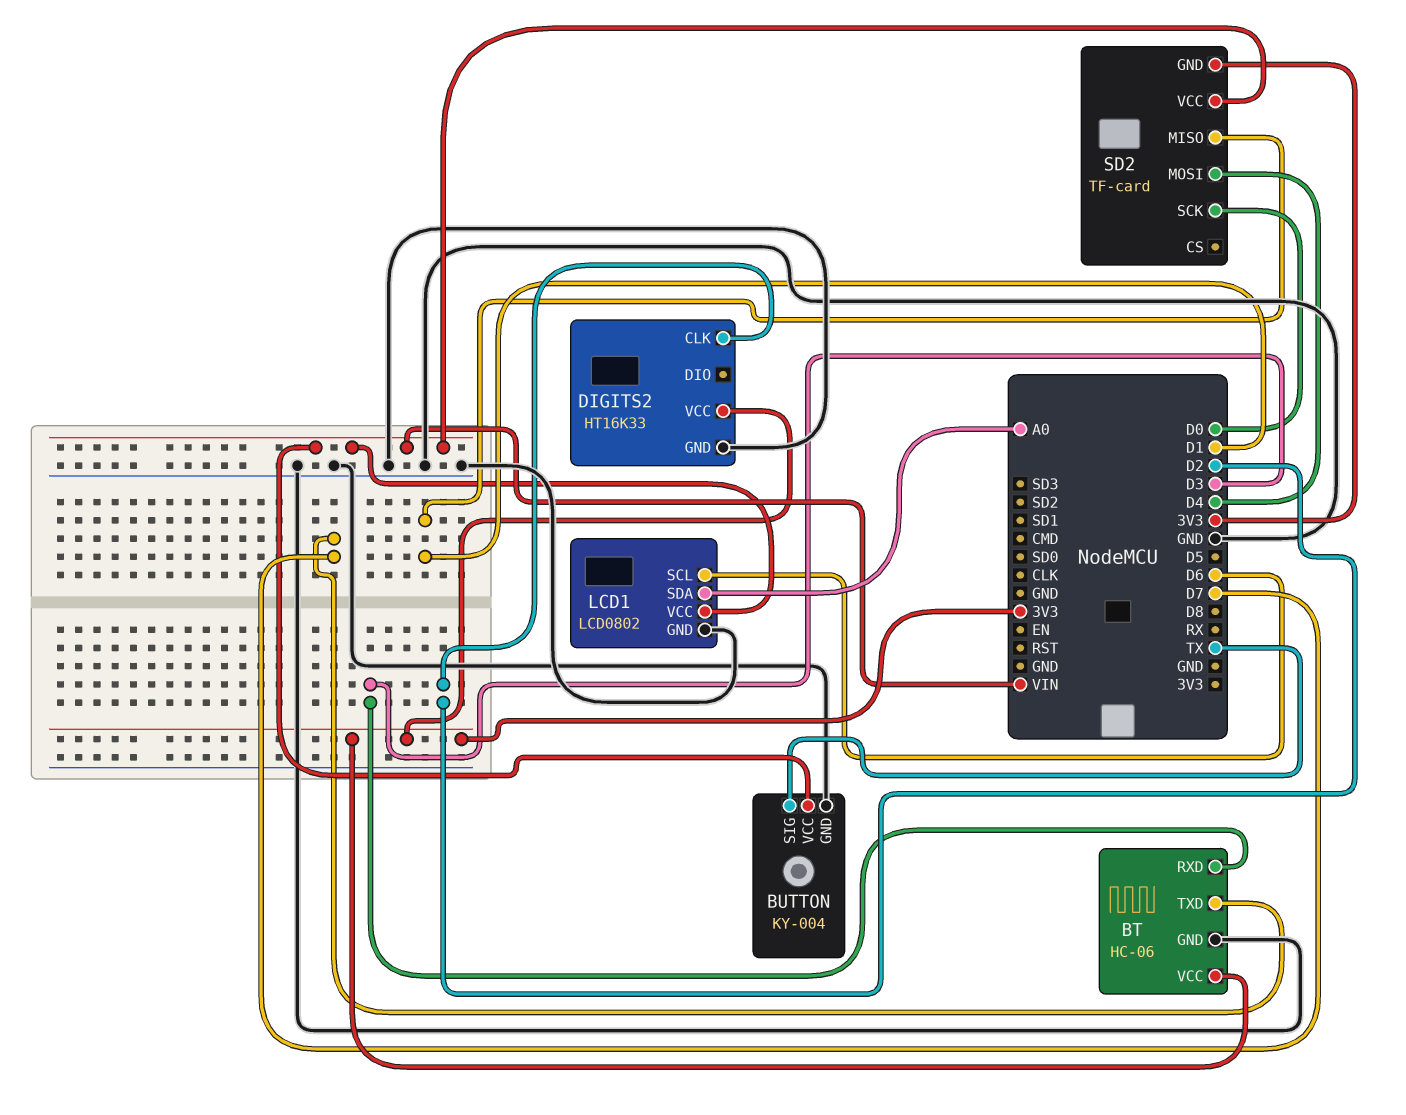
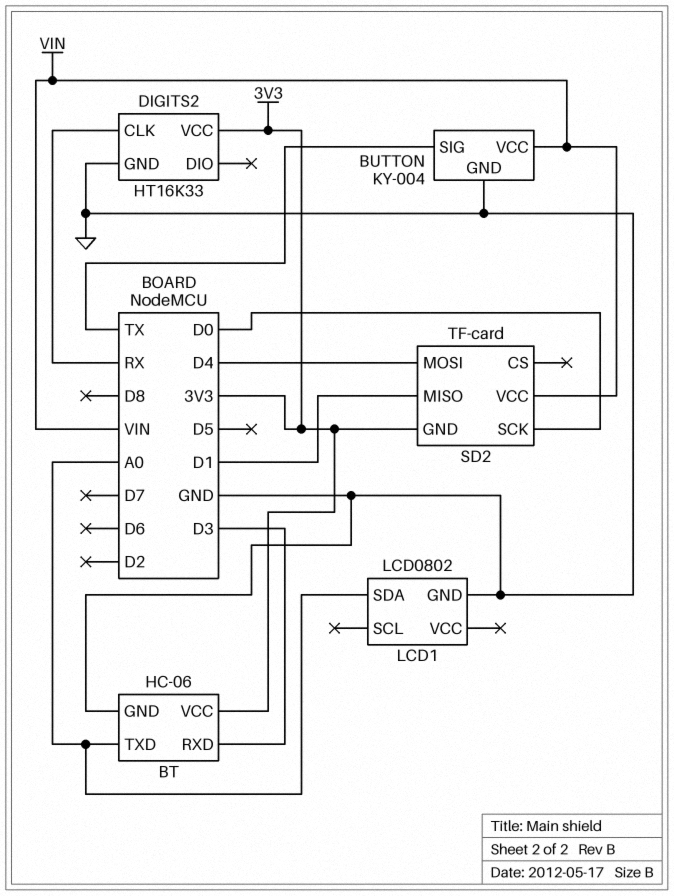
BT pin TXD: D7 -> A0
DIGITS2 pin CLK: D2 -> RX
LCD1 pin SCL: D6 -> none
LCD1 pin VCC: VIN -> none

